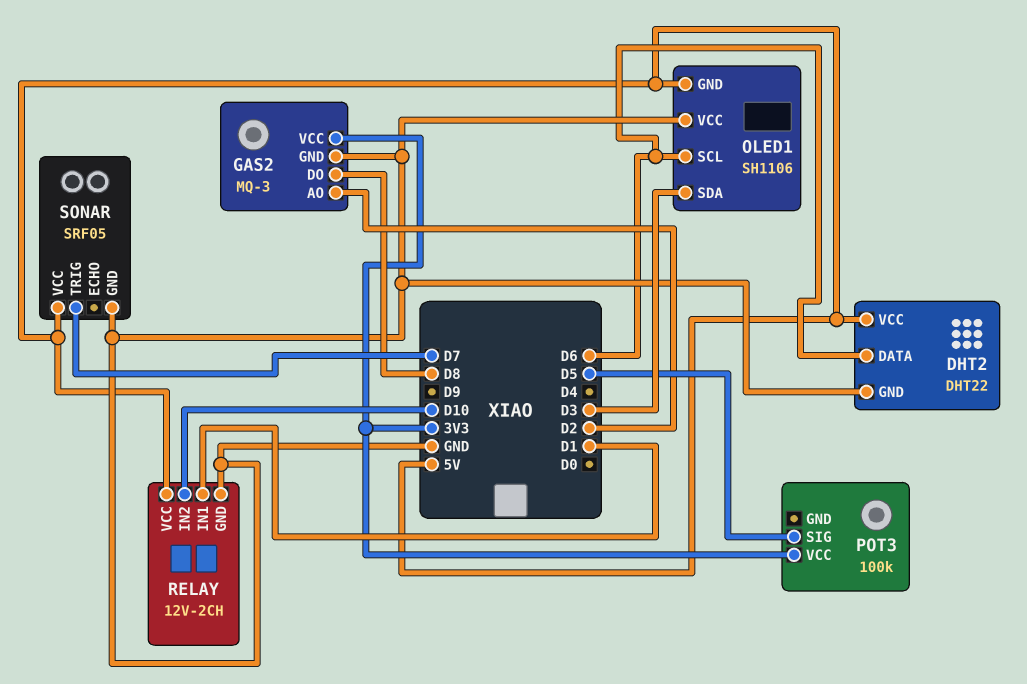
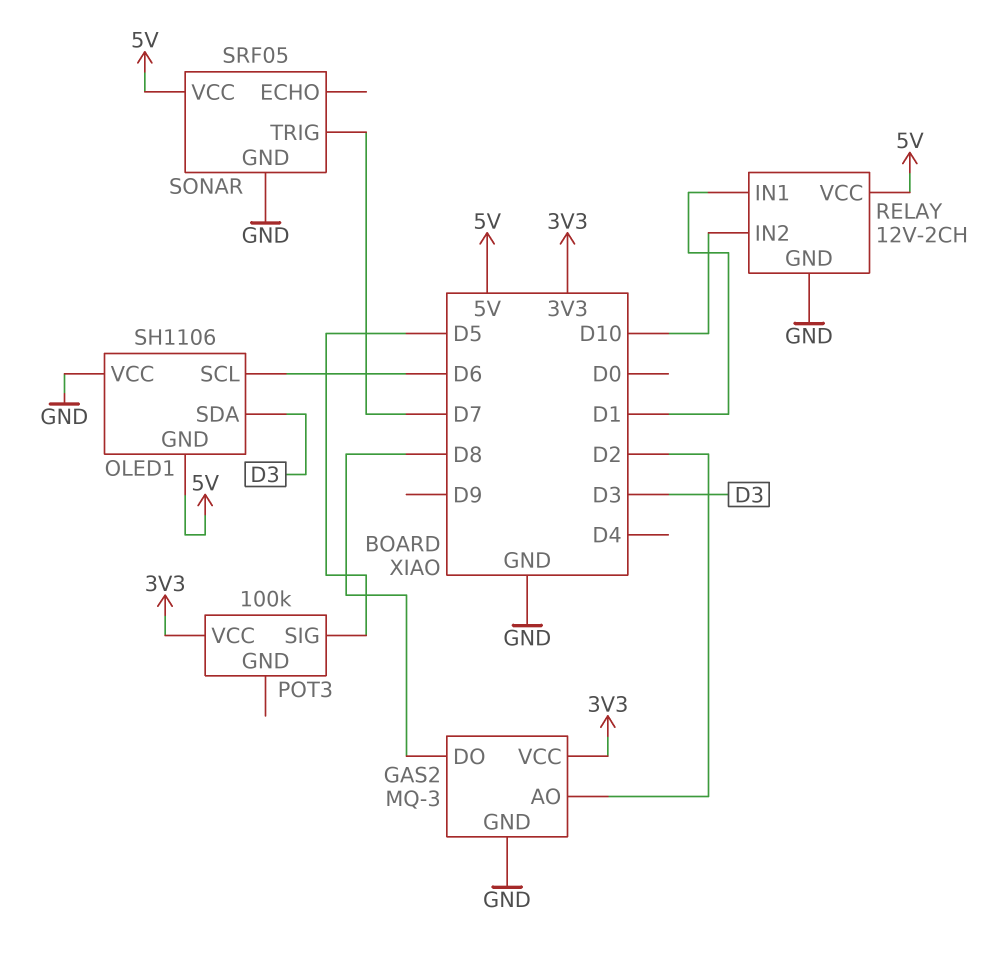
DHT2: DHT22 -> none
DHT2 pin DATA: D6 -> none
DHT2 pin GND: GND -> none
DHT2 pin VCC: 5V -> none

